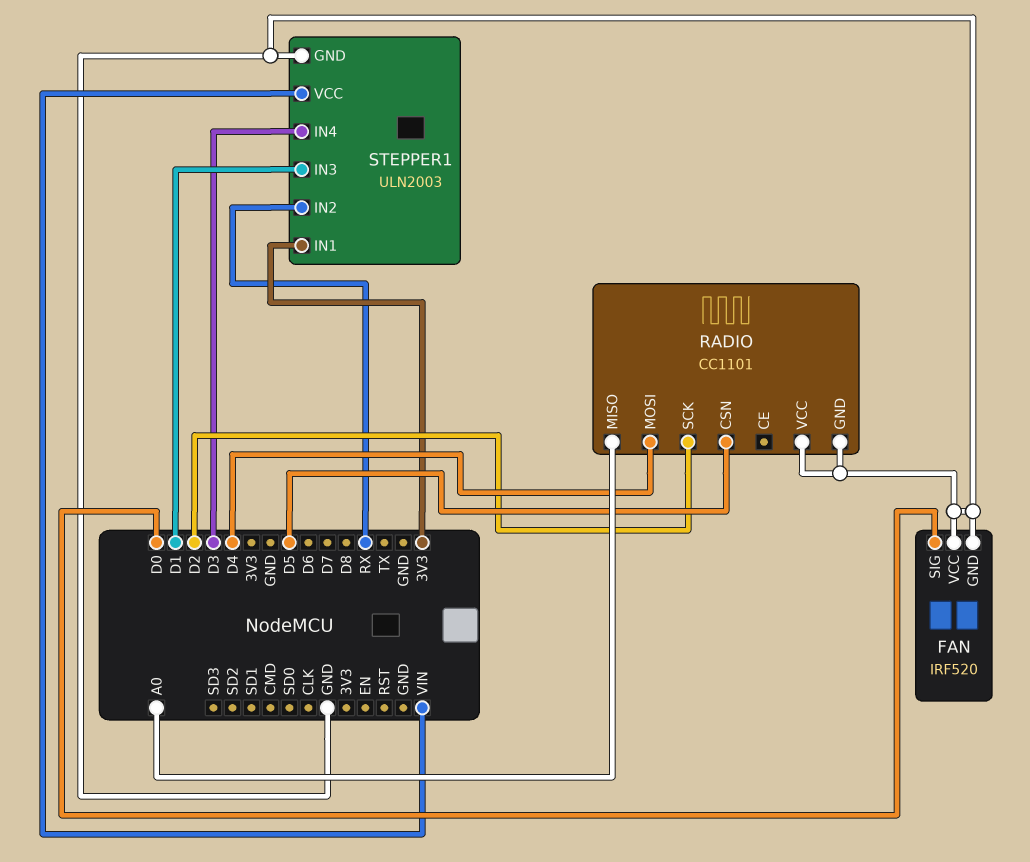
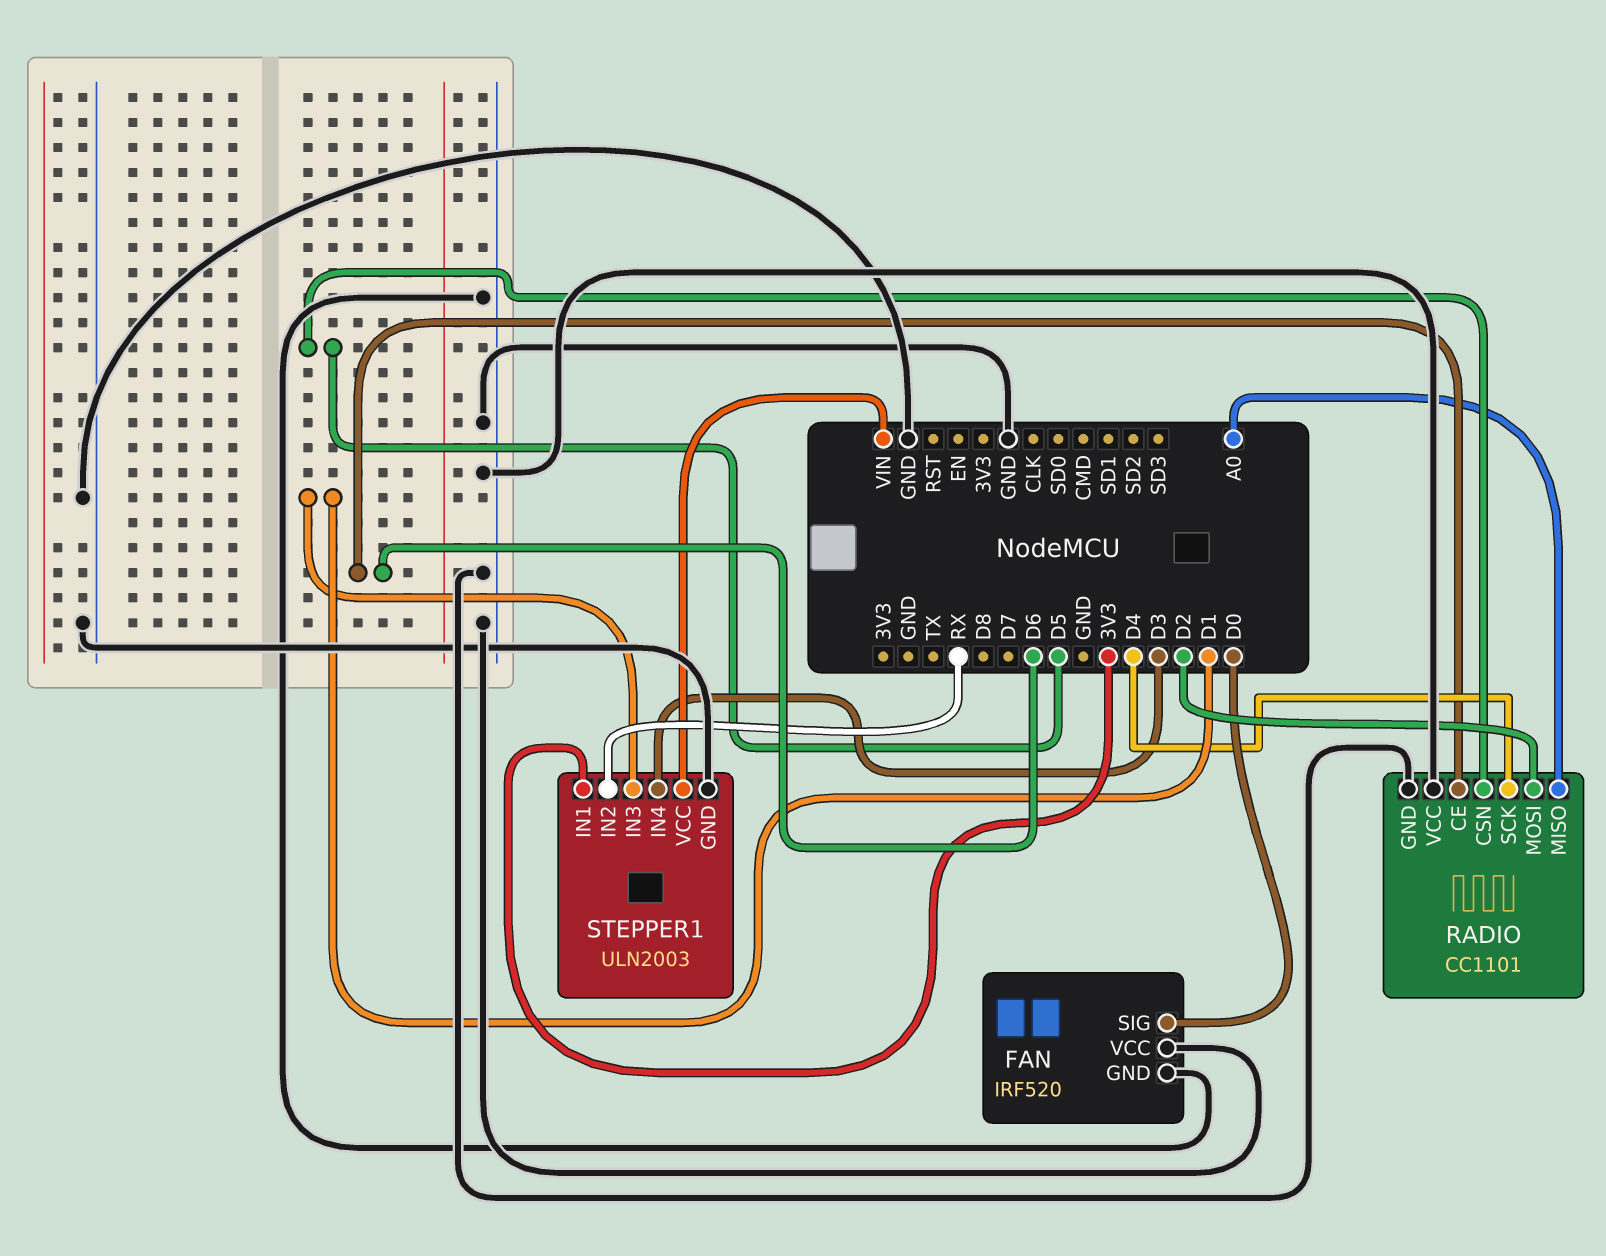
RADIO pin CE: none -> D6
RADIO pin MOSI: D4 -> D2
RADIO pin SCK: D2 -> D4

